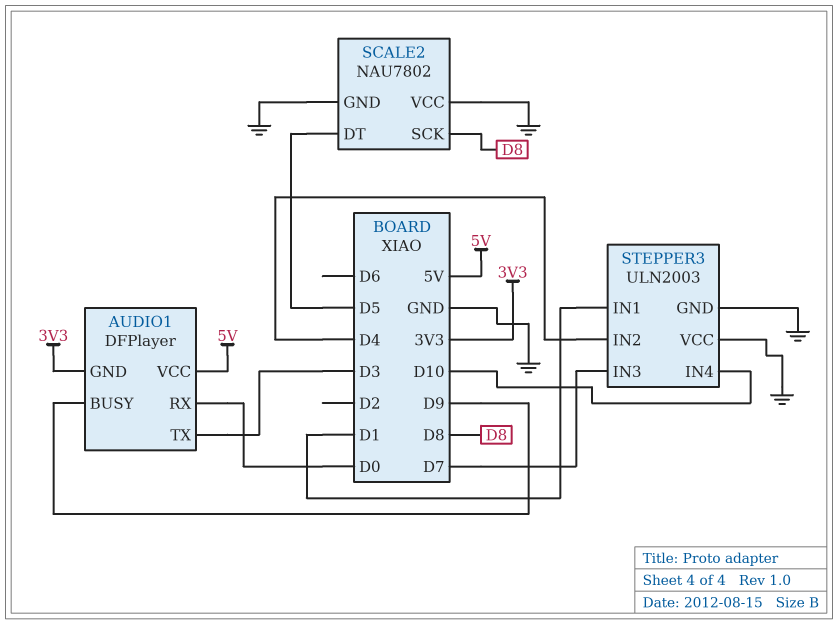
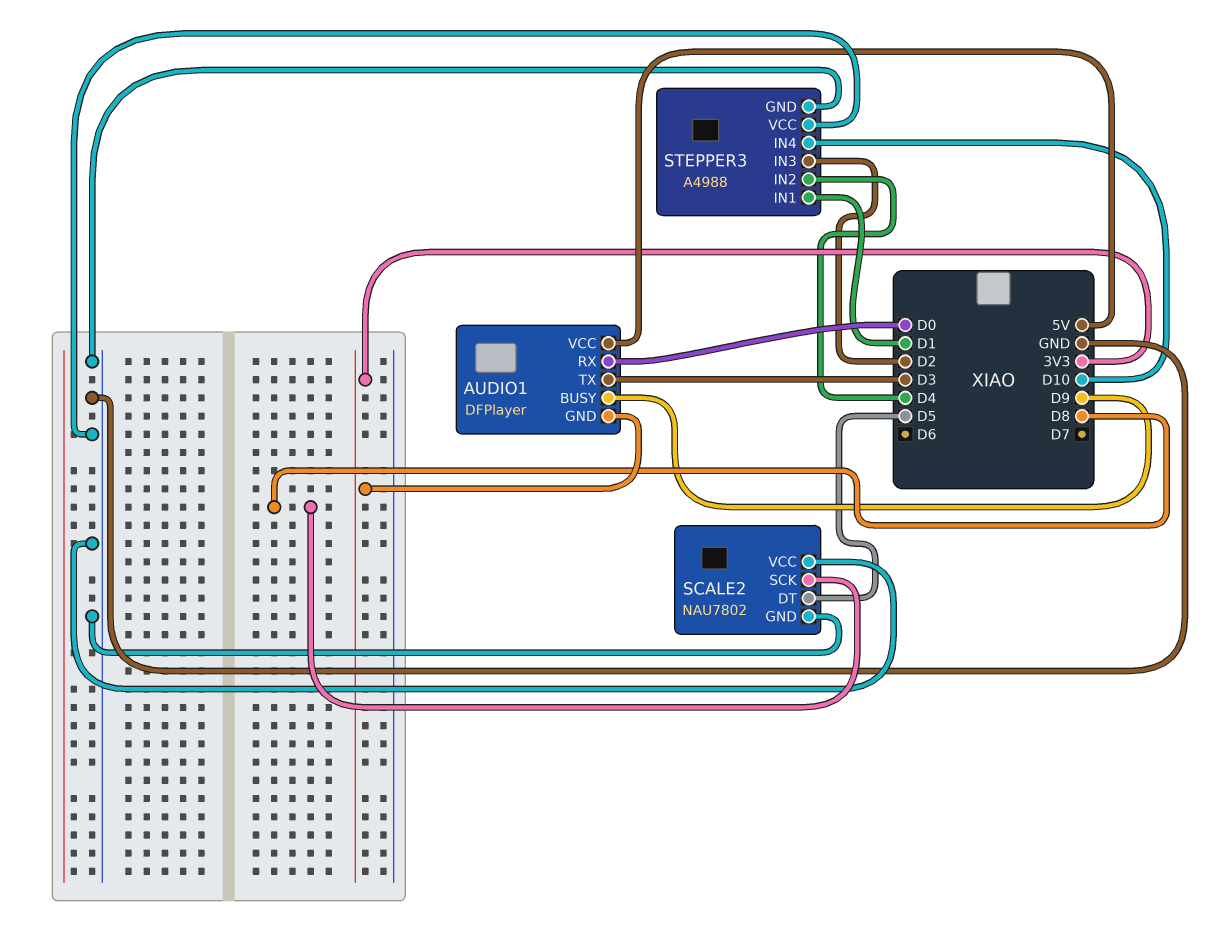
STEPPER3: ULN2003 -> A4988
STEPPER3 pin IN3: D7 -> D2

